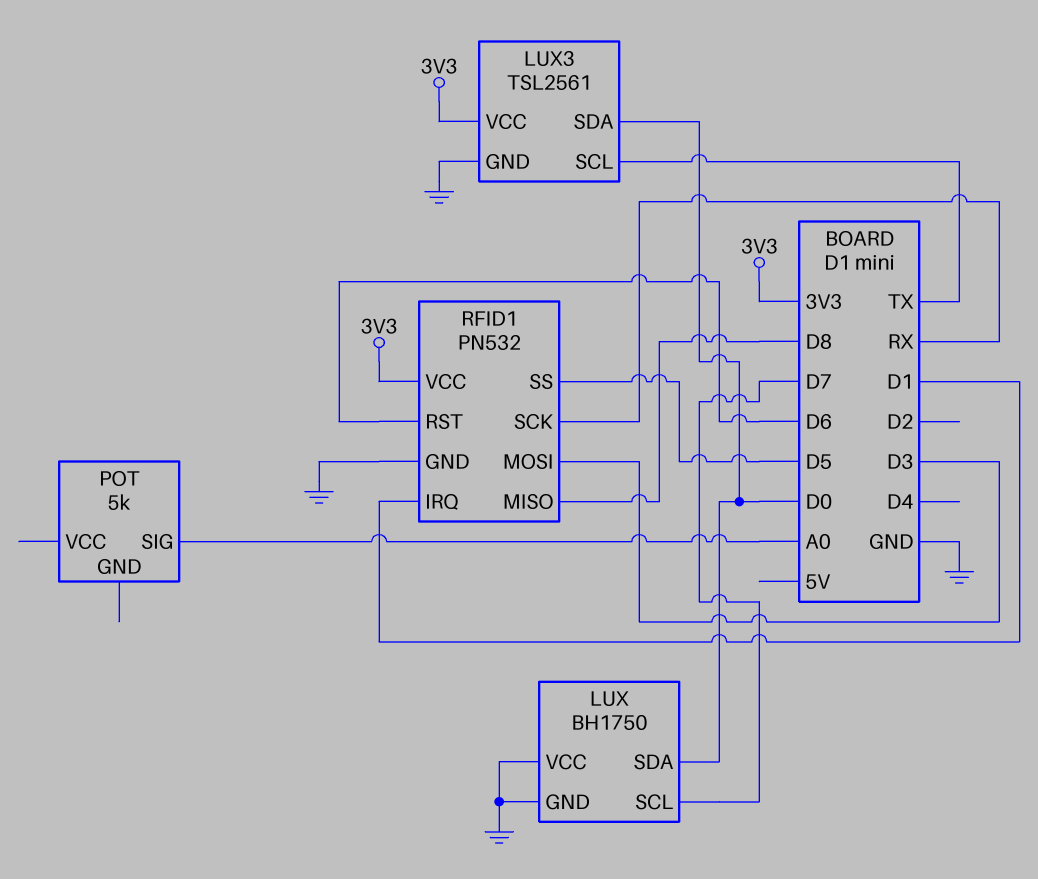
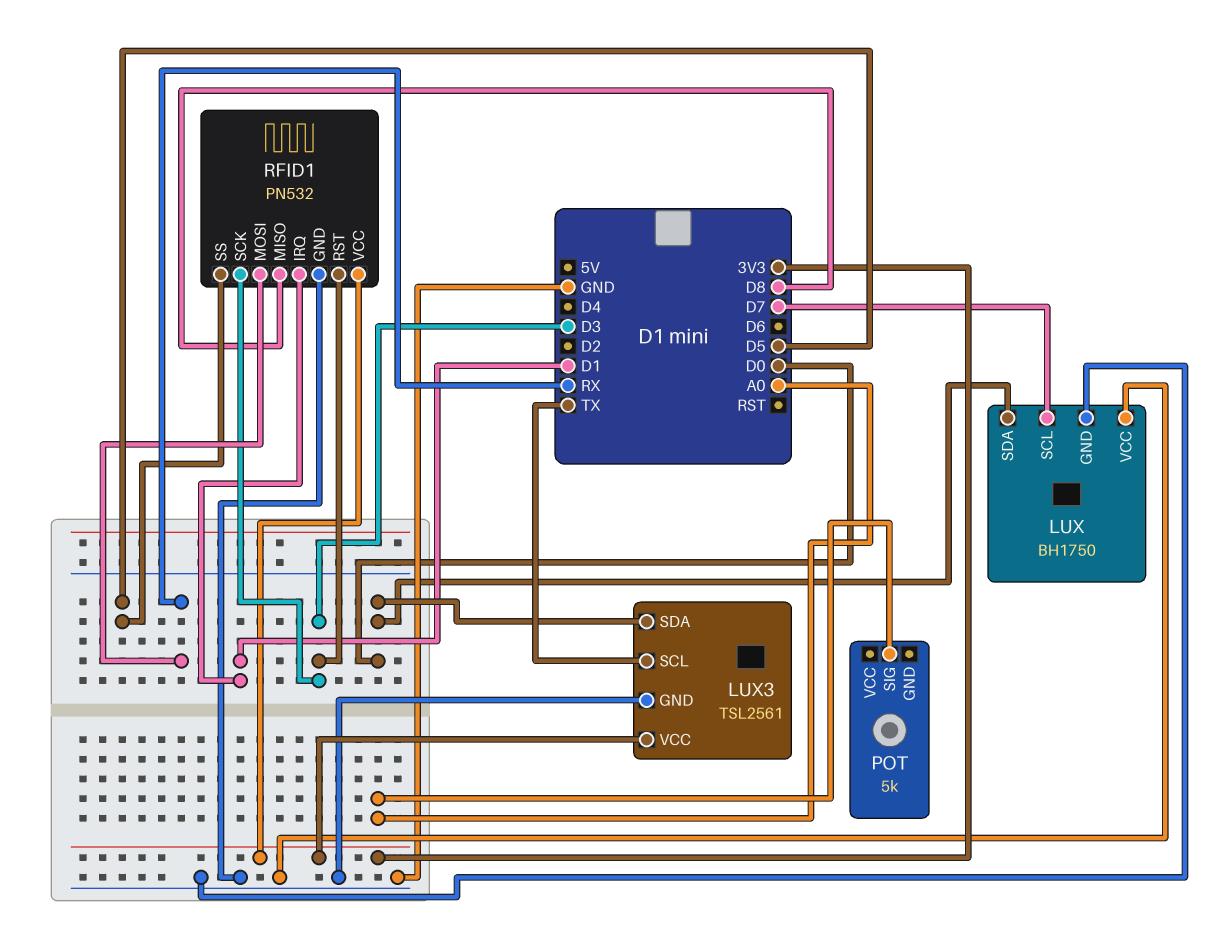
RFID1 pin MOSI: D3 -> RX
RFID1 pin RST: D6 -> D3
RFID1 pin SCK: RX -> D3

